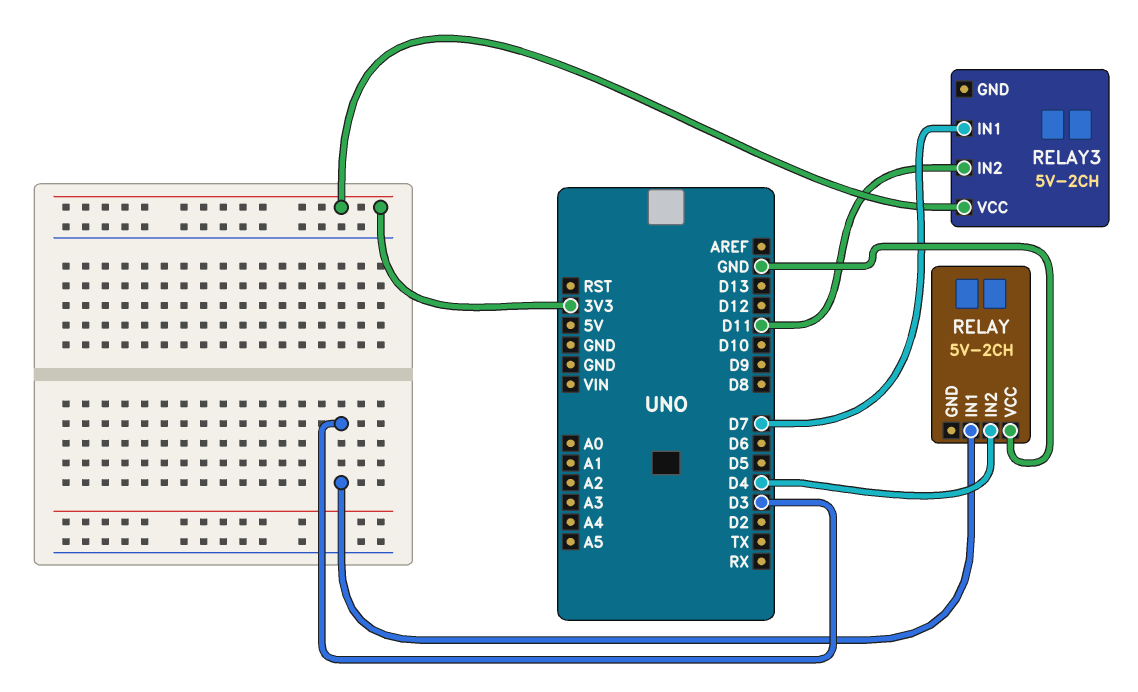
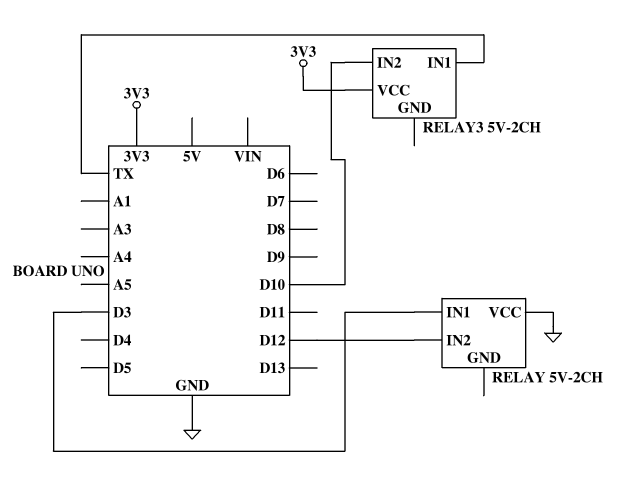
RELAY pin IN2: D4 -> D12
RELAY3 pin IN1: D7 -> TX
RELAY3 pin IN2: D11 -> D10

